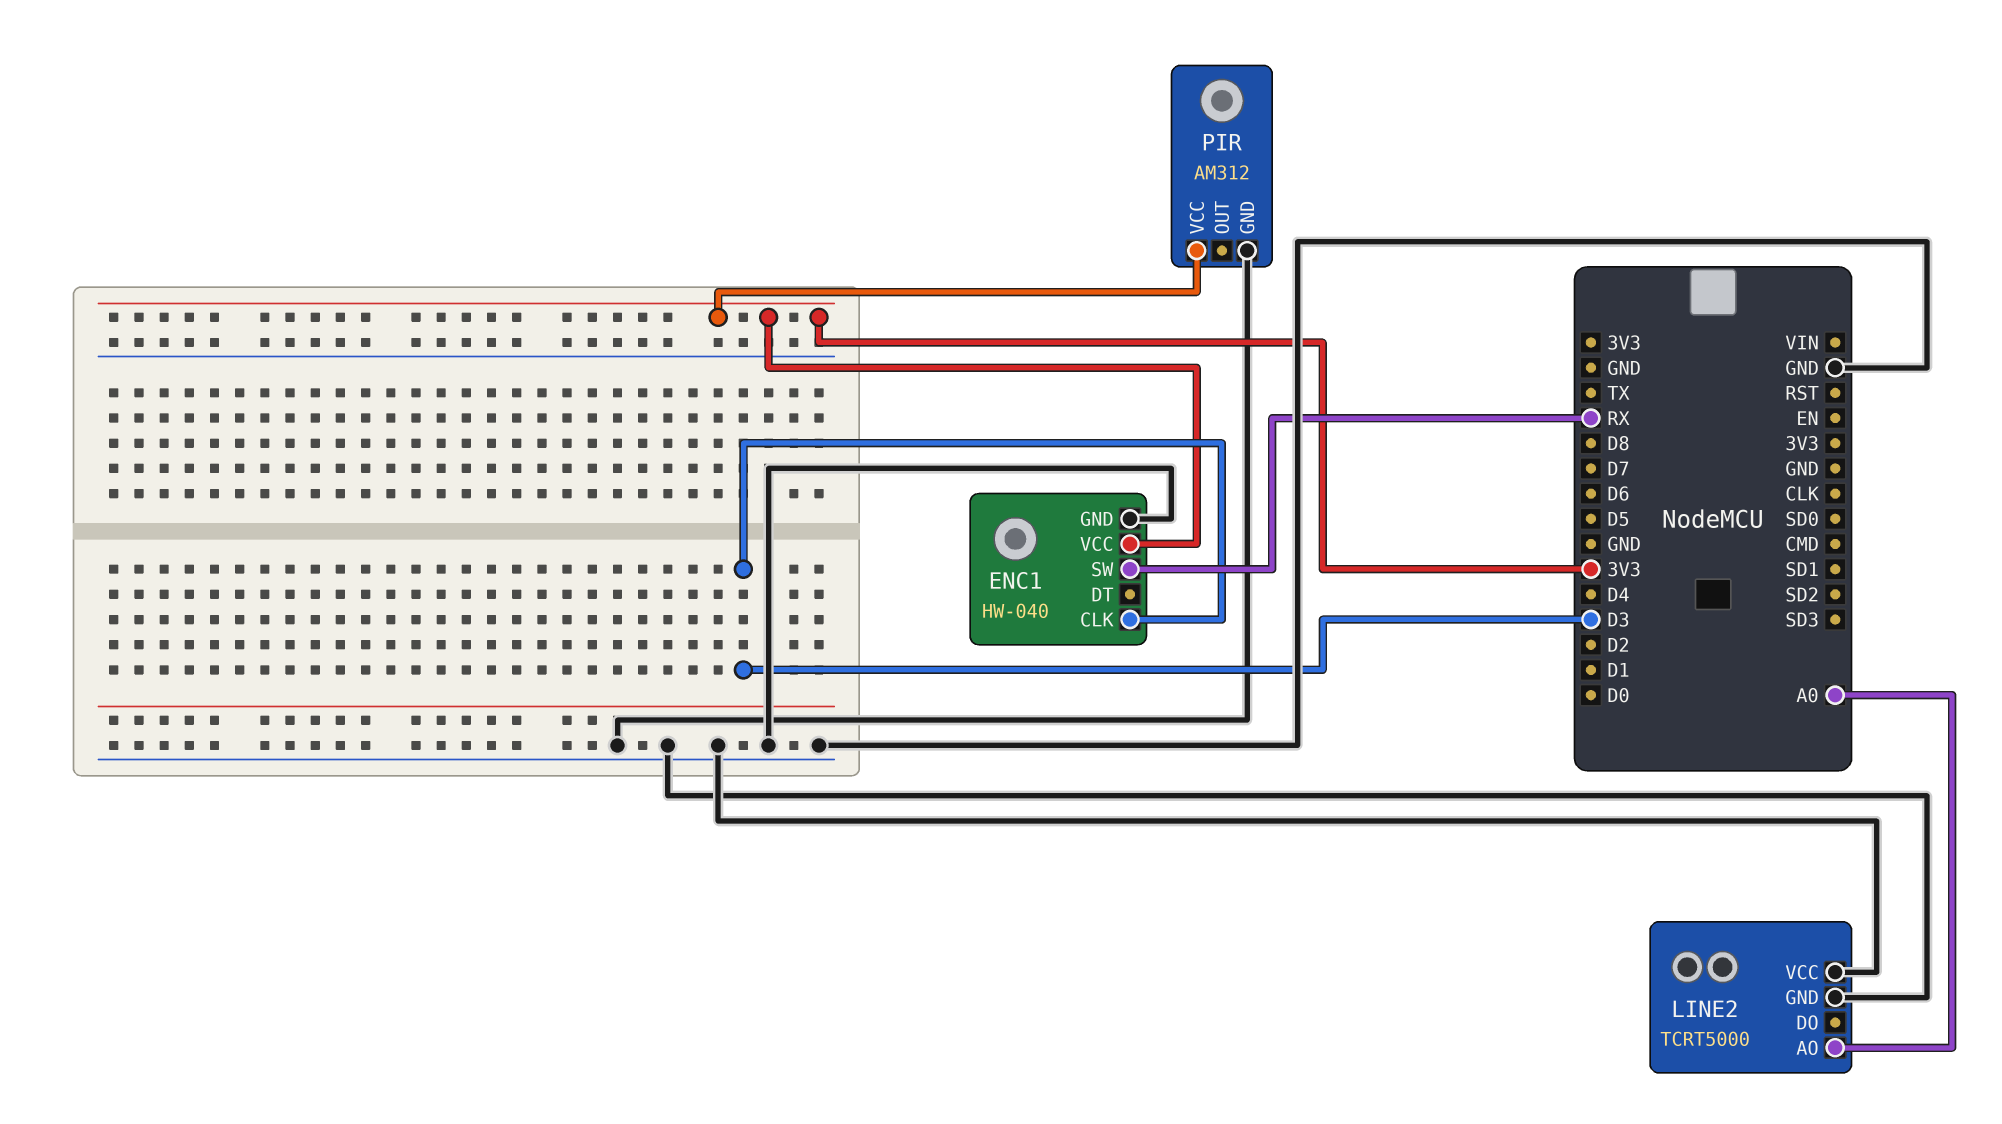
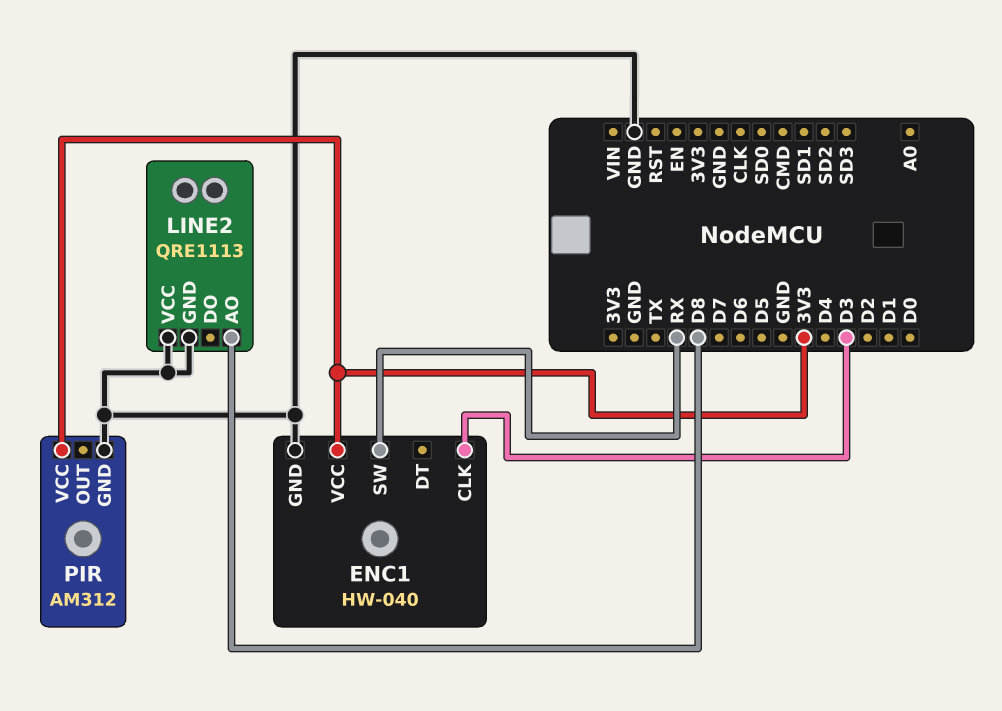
LINE2: TCRT5000 -> QRE1113
LINE2 pin AO: A0 -> D8

